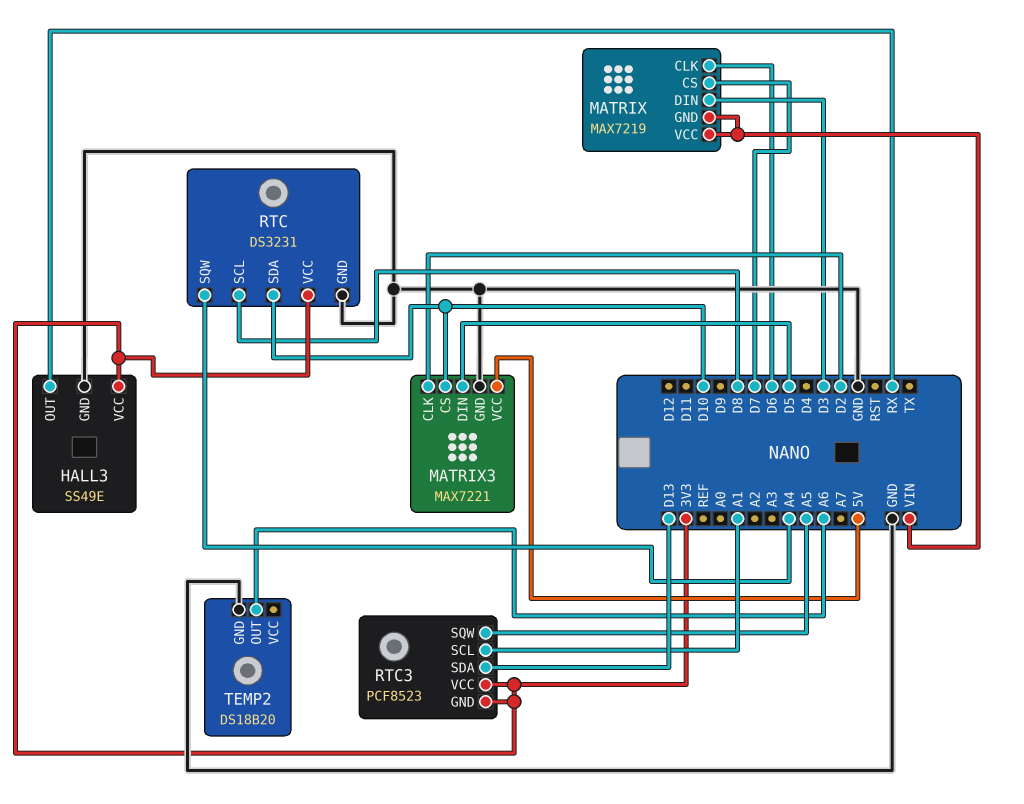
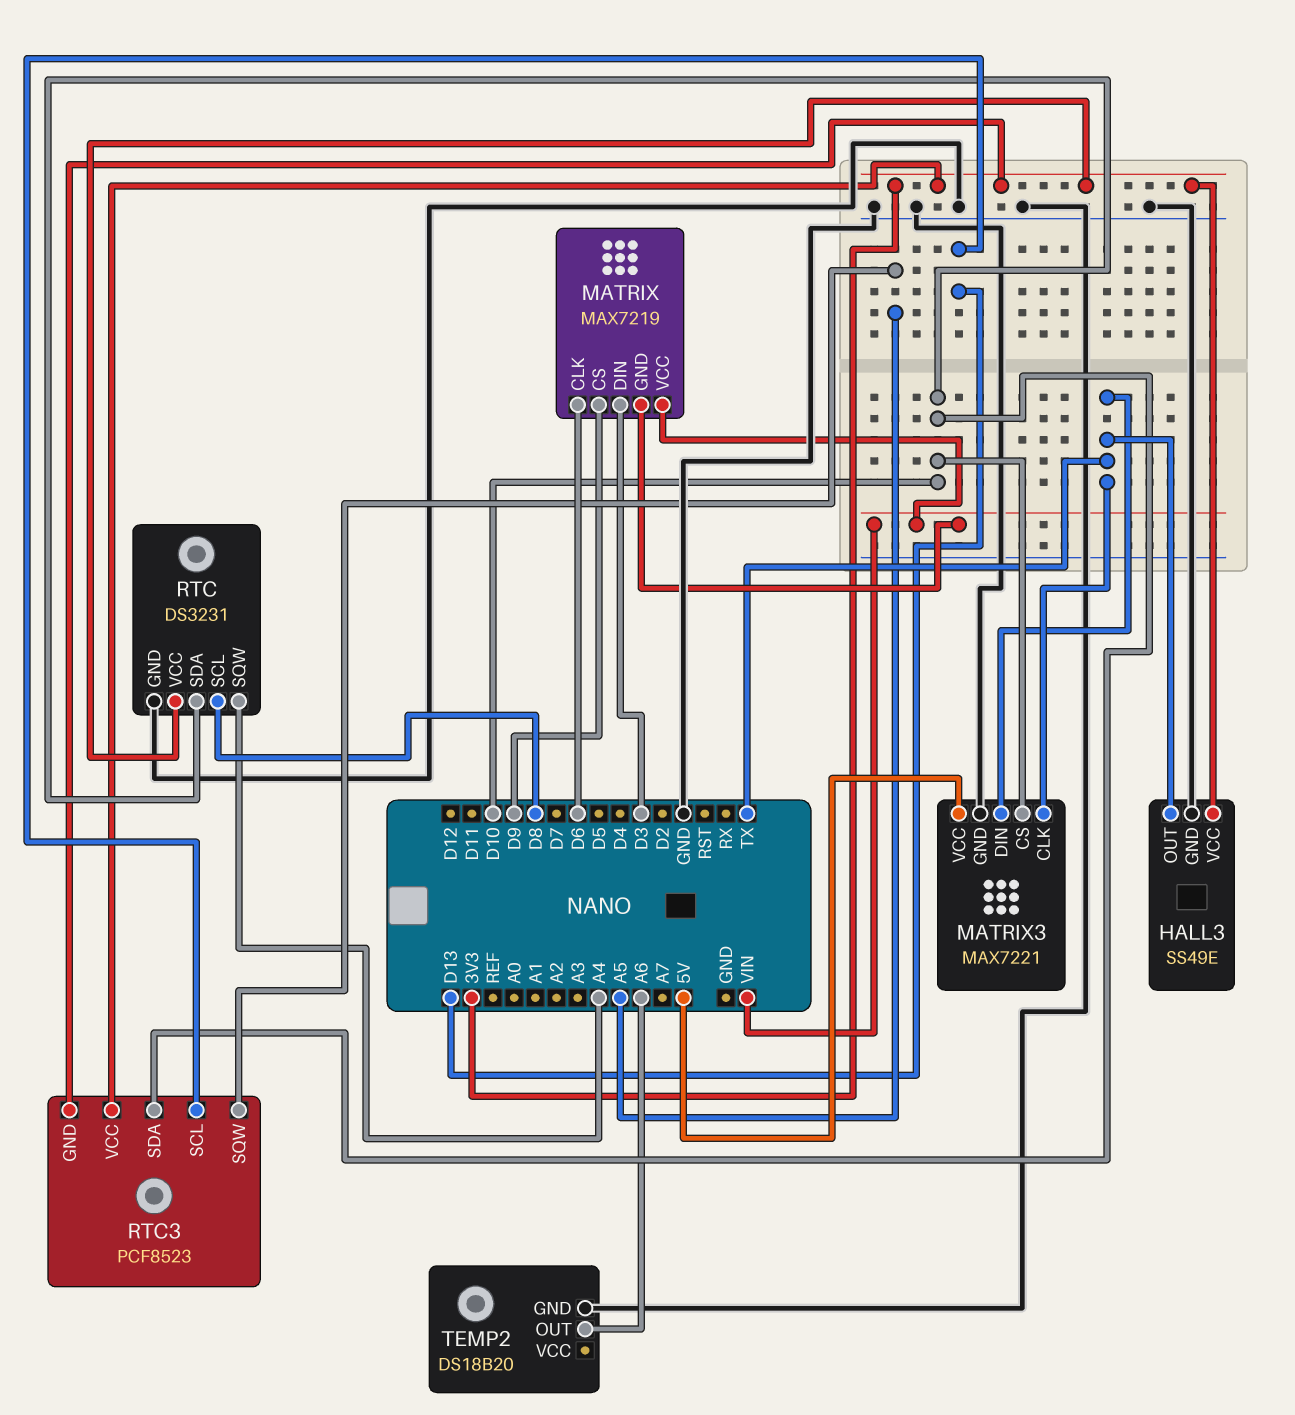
HALL3 pin OUT: RX -> TX
MATRIX pin CS: D7 -> D9
MATRIX3 pin CLK: D2 -> TX
MATRIX3 pin DIN: D5 -> TX
RTC3 pin SCL: A1 -> D13
RTC3 pin SDA: D13 -> D10

